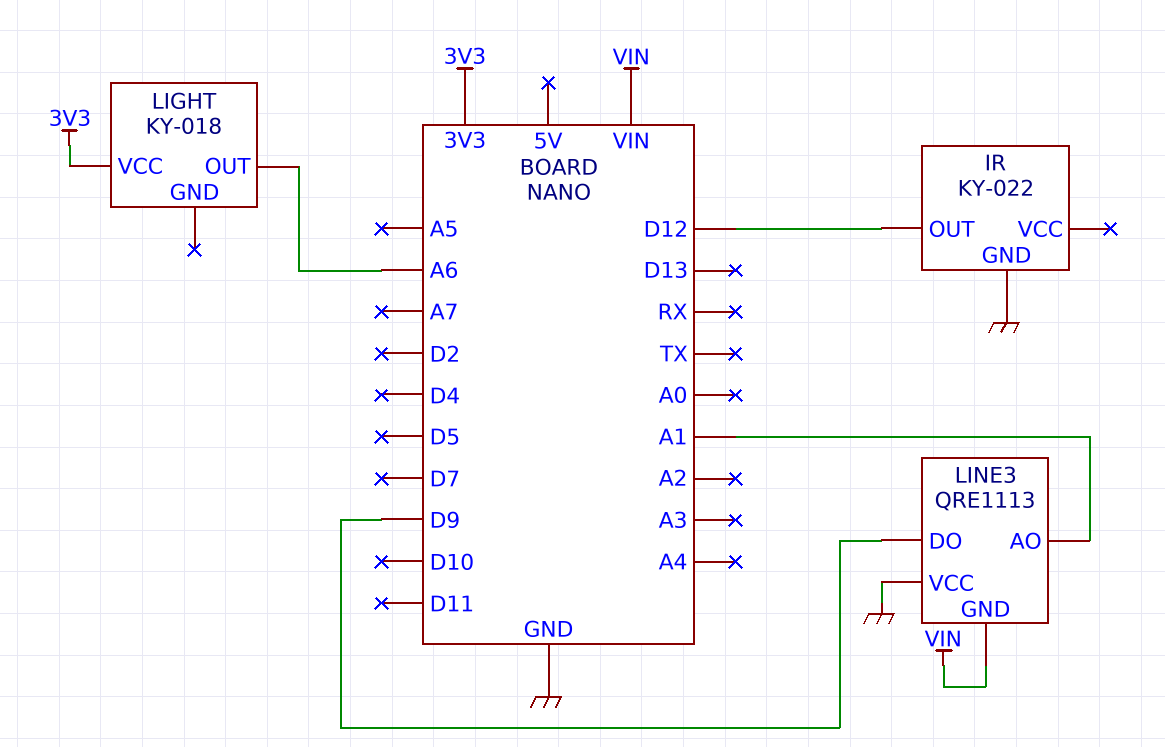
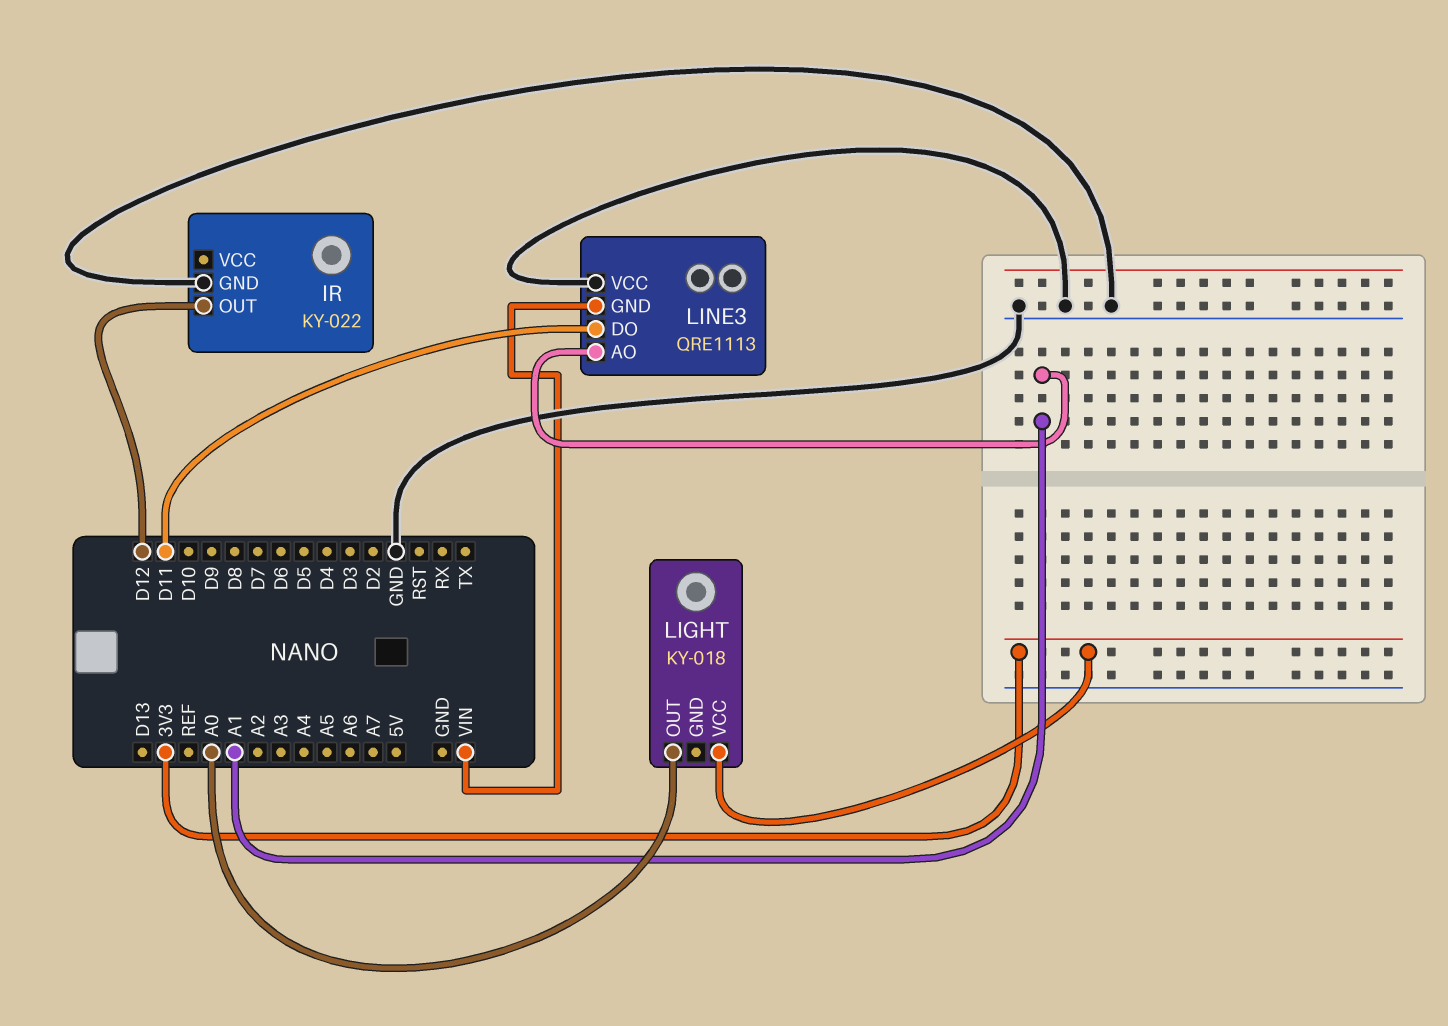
LIGHT pin OUT: A6 -> A0
LINE3 pin DO: D9 -> D11

